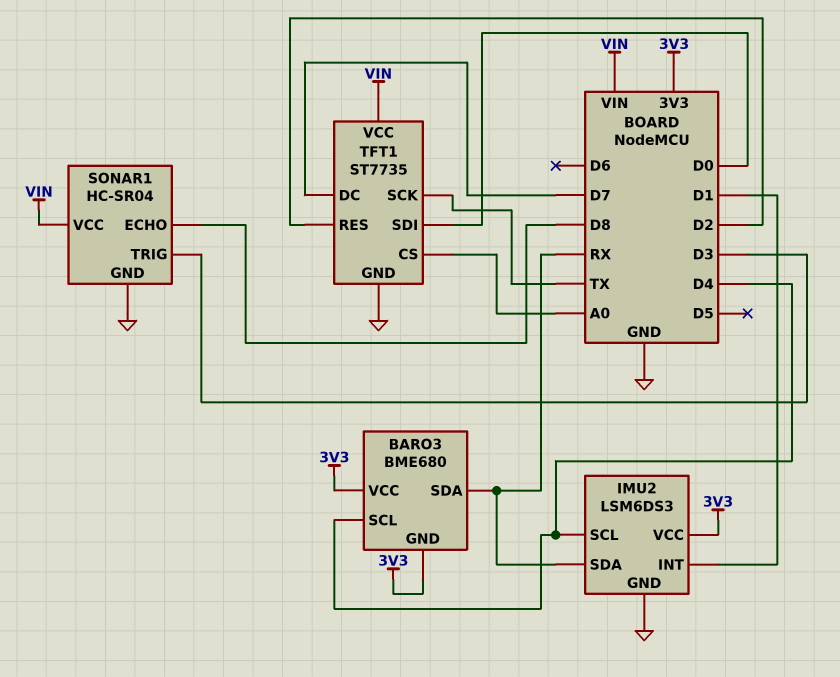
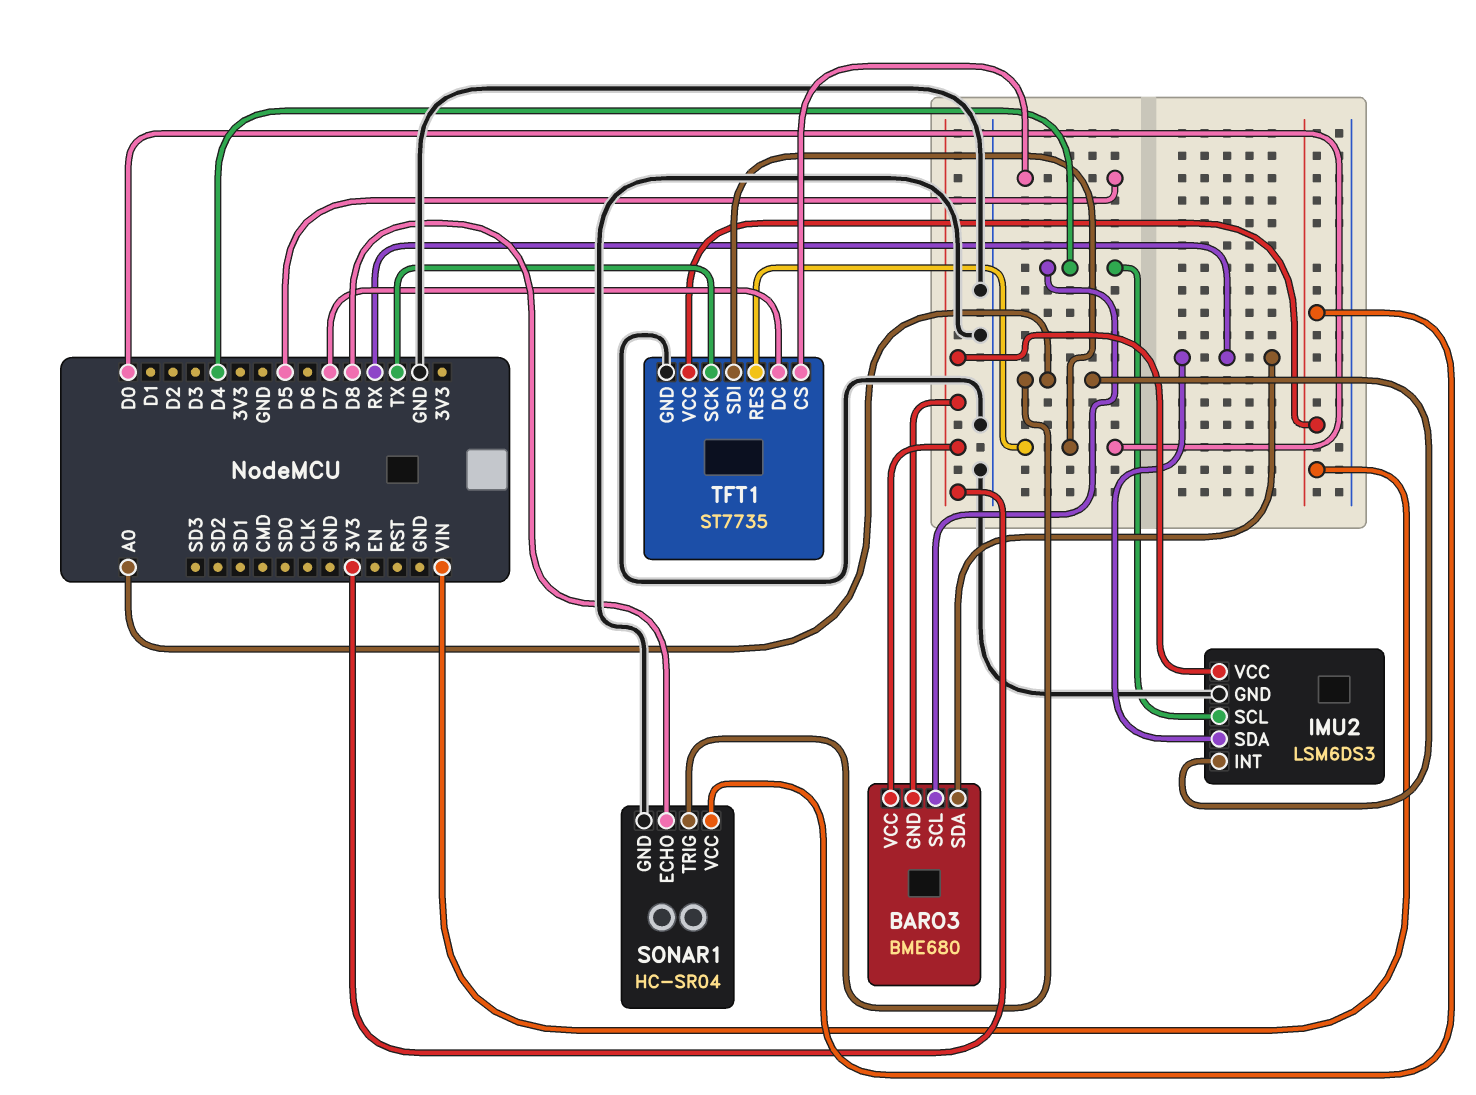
IMU2 pin INT: D1 -> A0
SONAR1 pin TRIG: D3 -> A0
TFT1 pin CS: A0 -> D5
TFT1 pin RES: D2 -> D0

